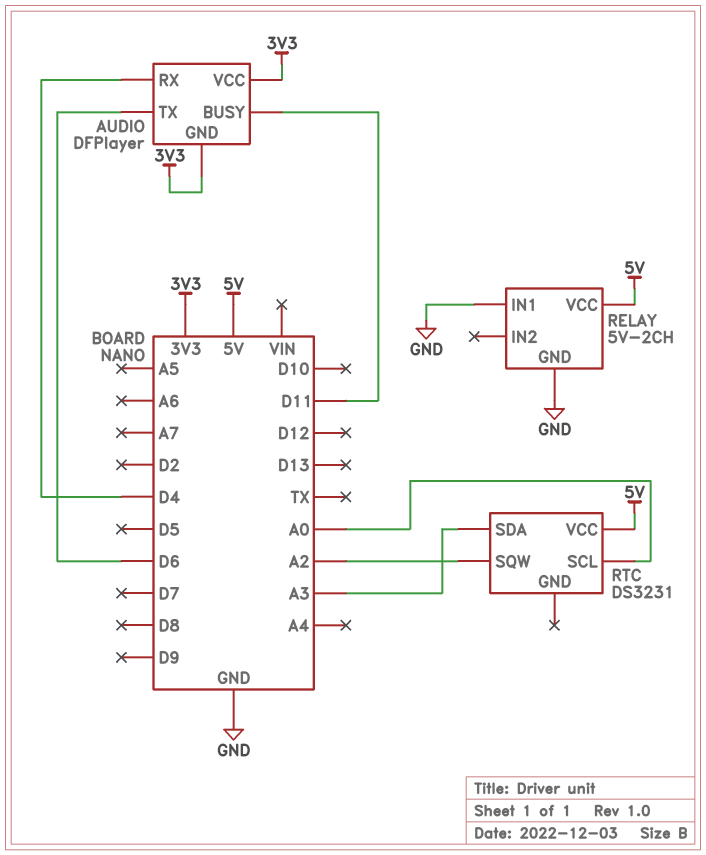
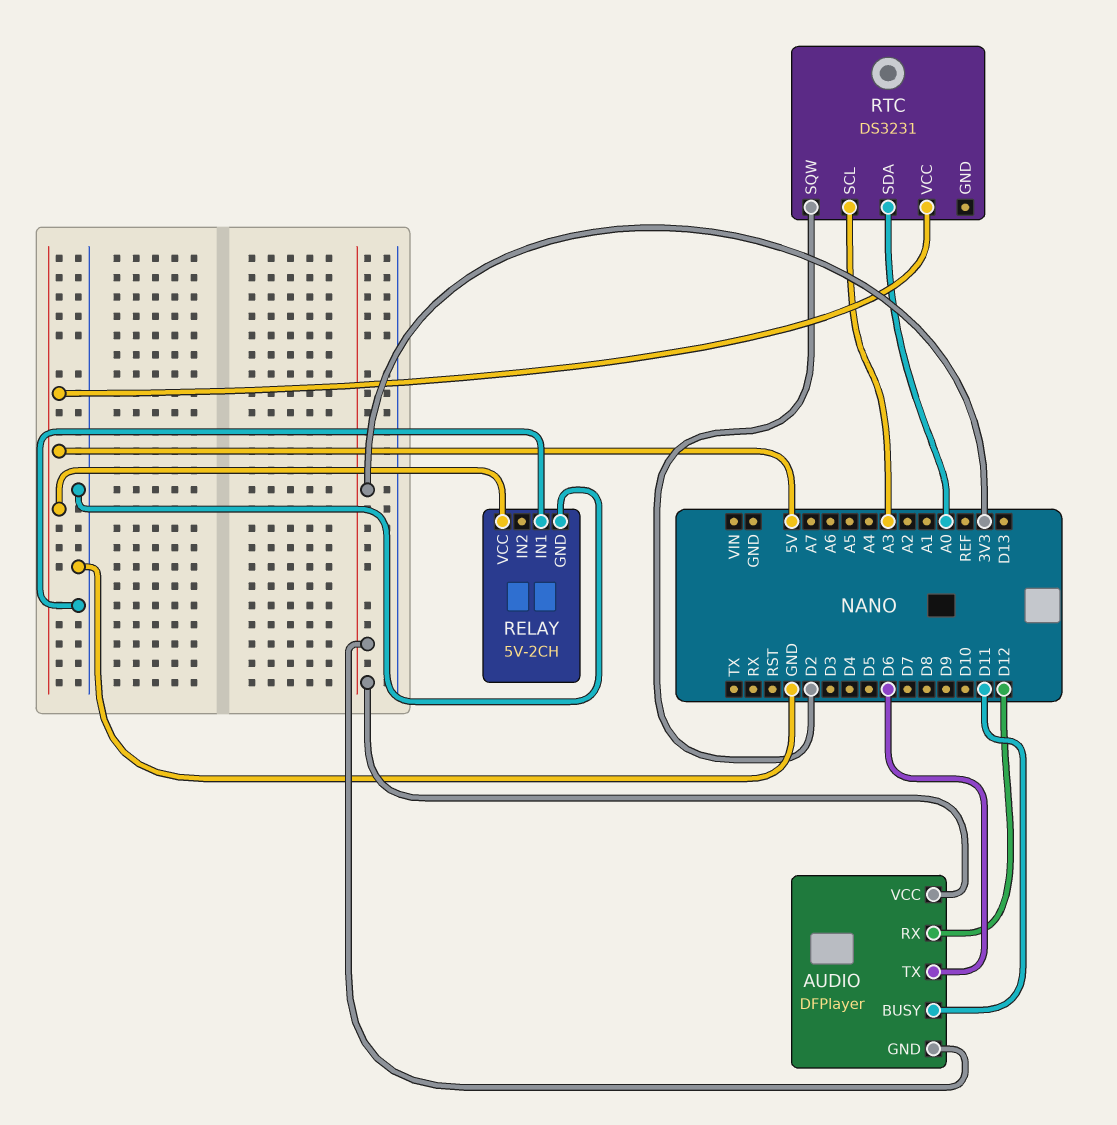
AUDIO pin RX: D4 -> D12
RTC pin SCL: A0 -> A3
RTC pin SDA: A3 -> A0
RTC pin SQW: A2 -> D2

